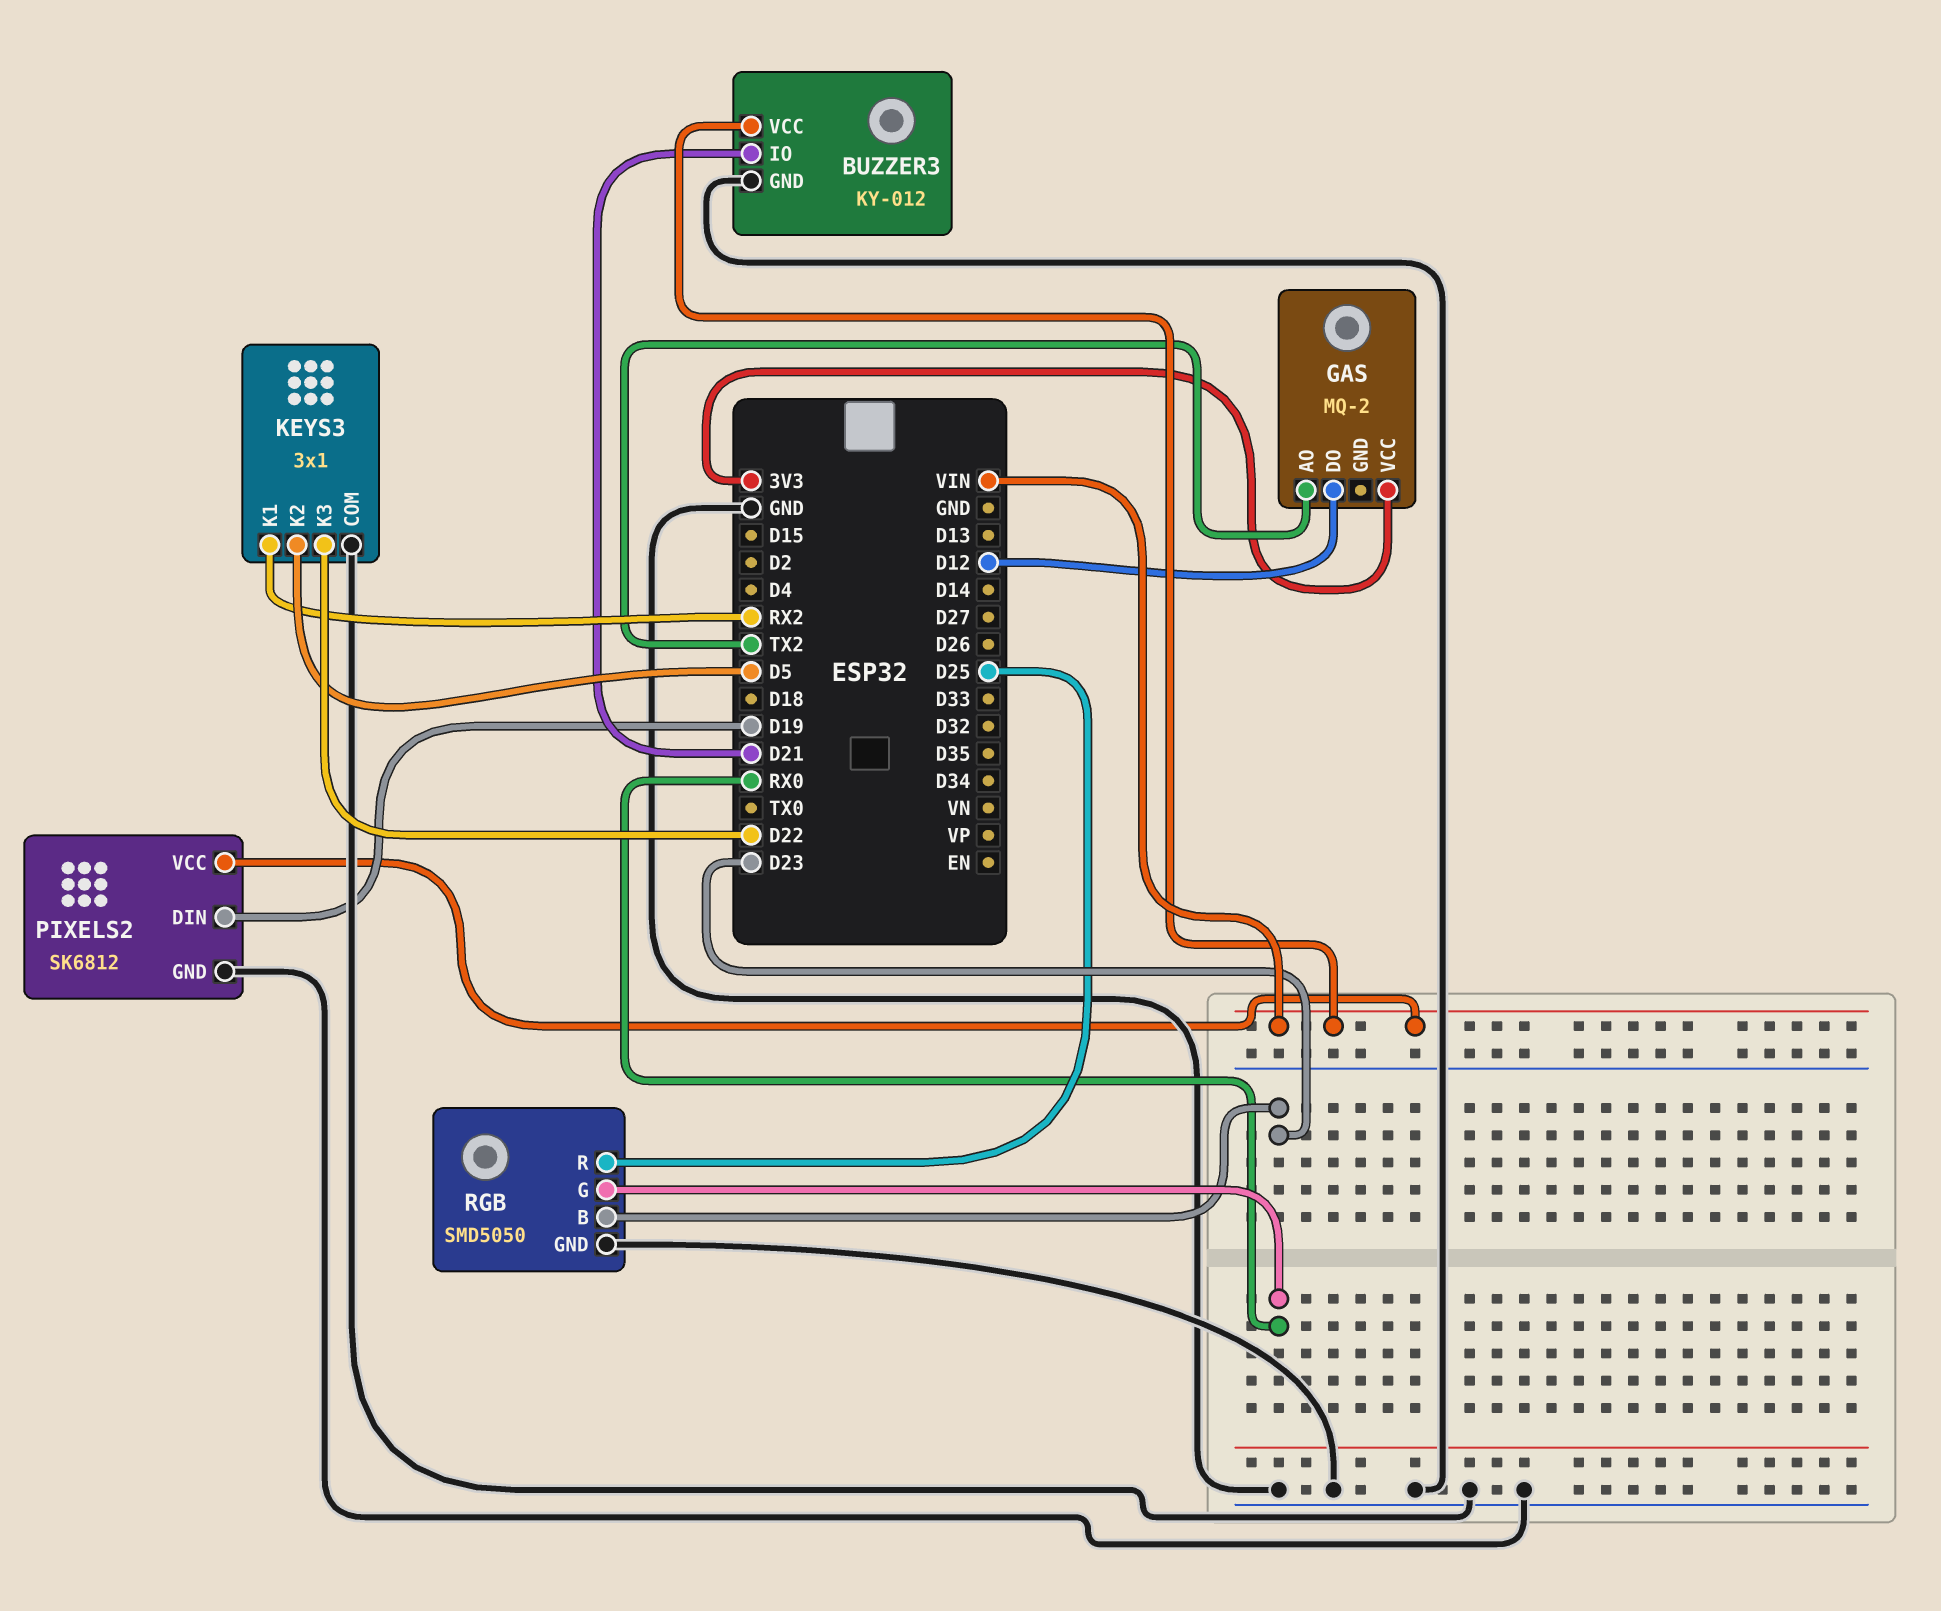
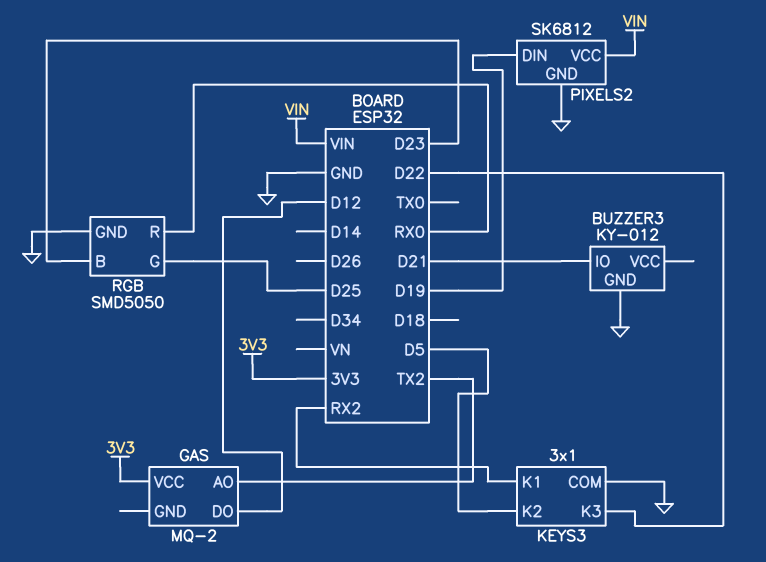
BUZZER3 pin VCC: VIN -> none
RGB pin G: RX0 -> D25
RGB pin R: D25 -> RX0

